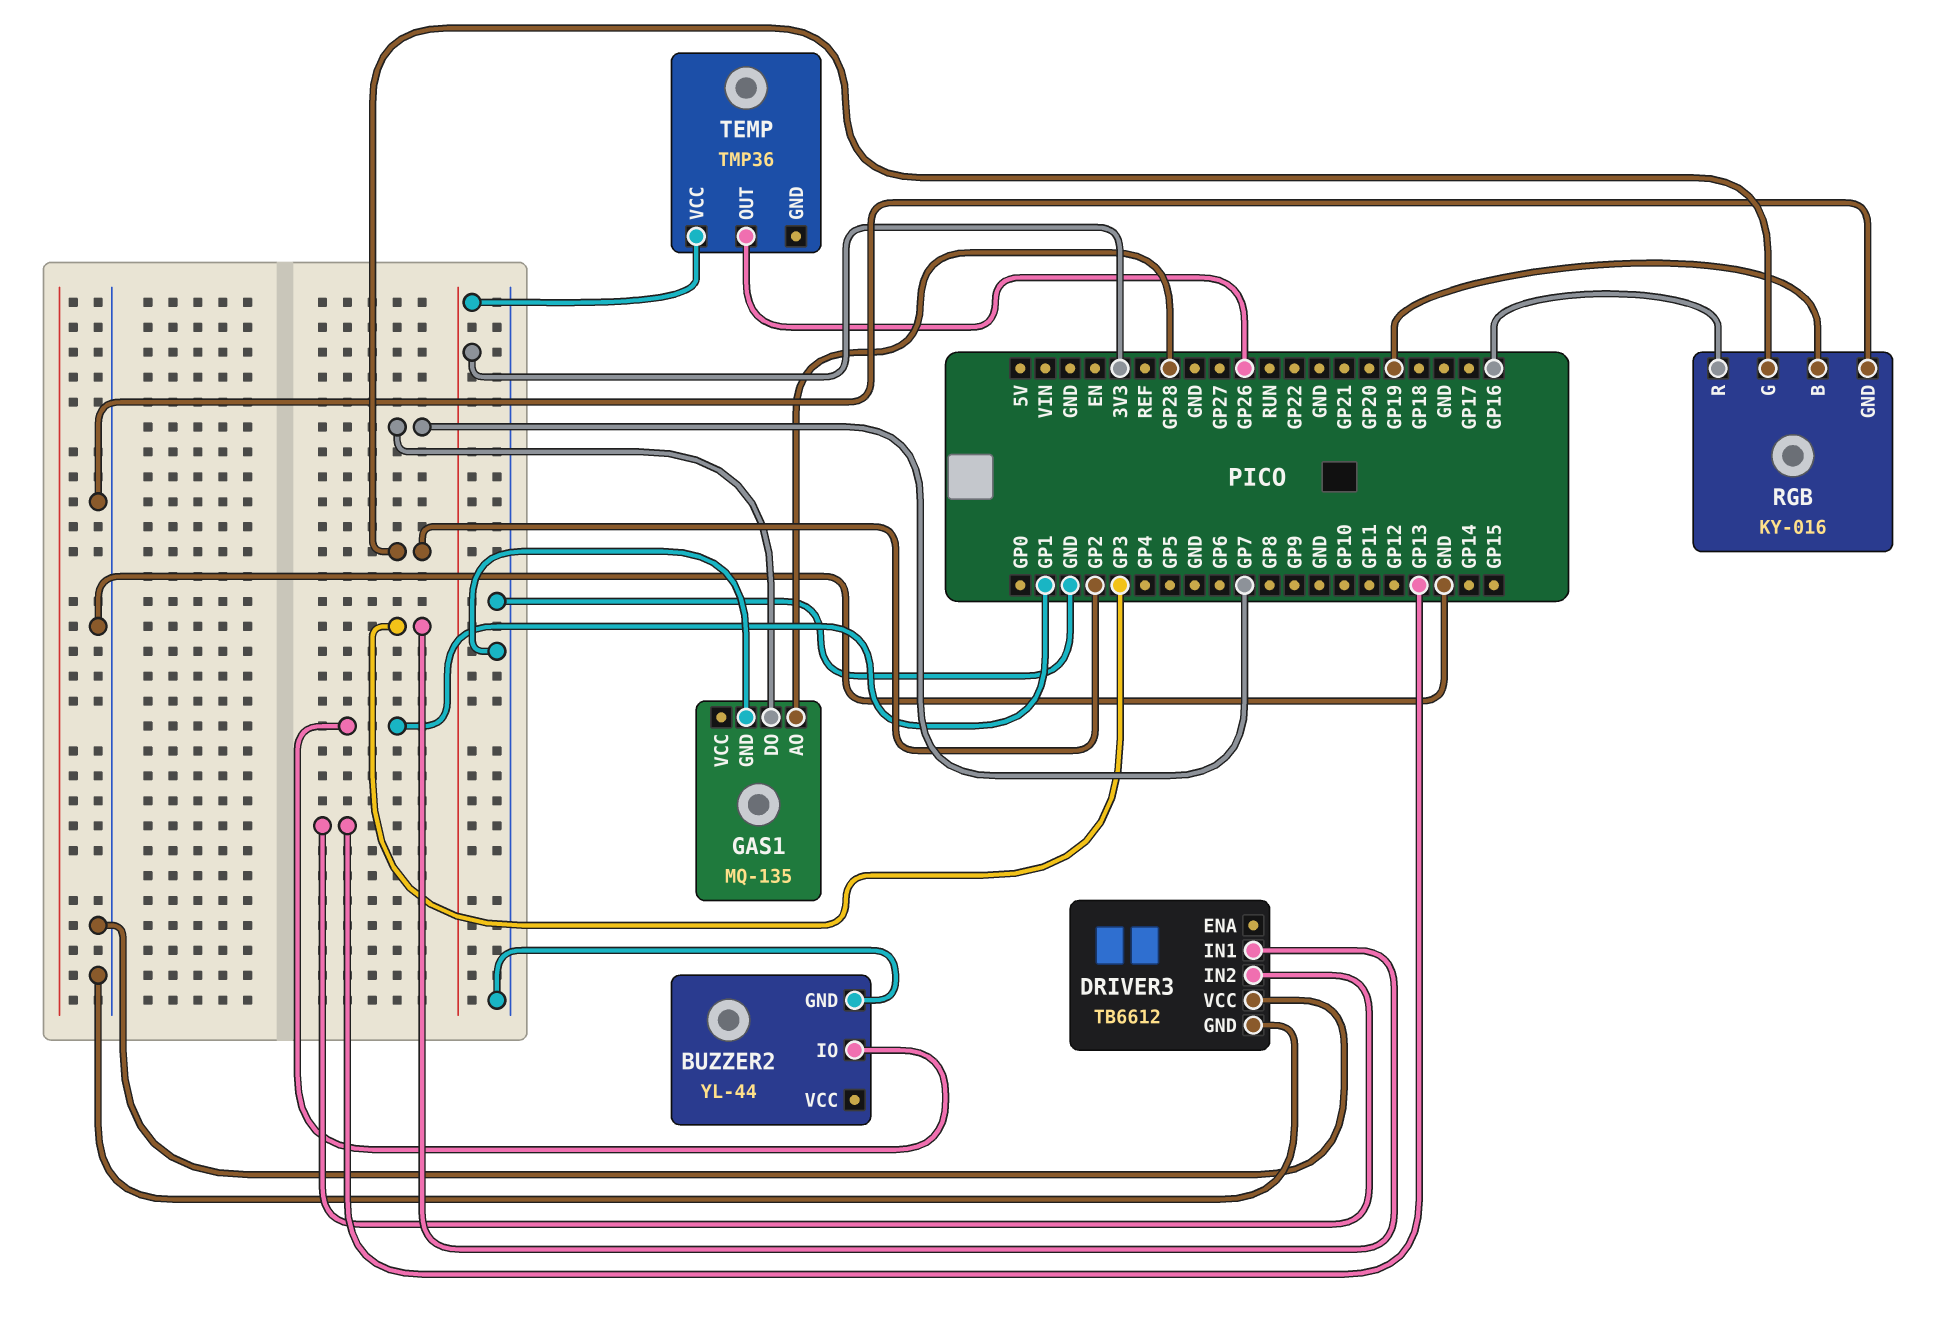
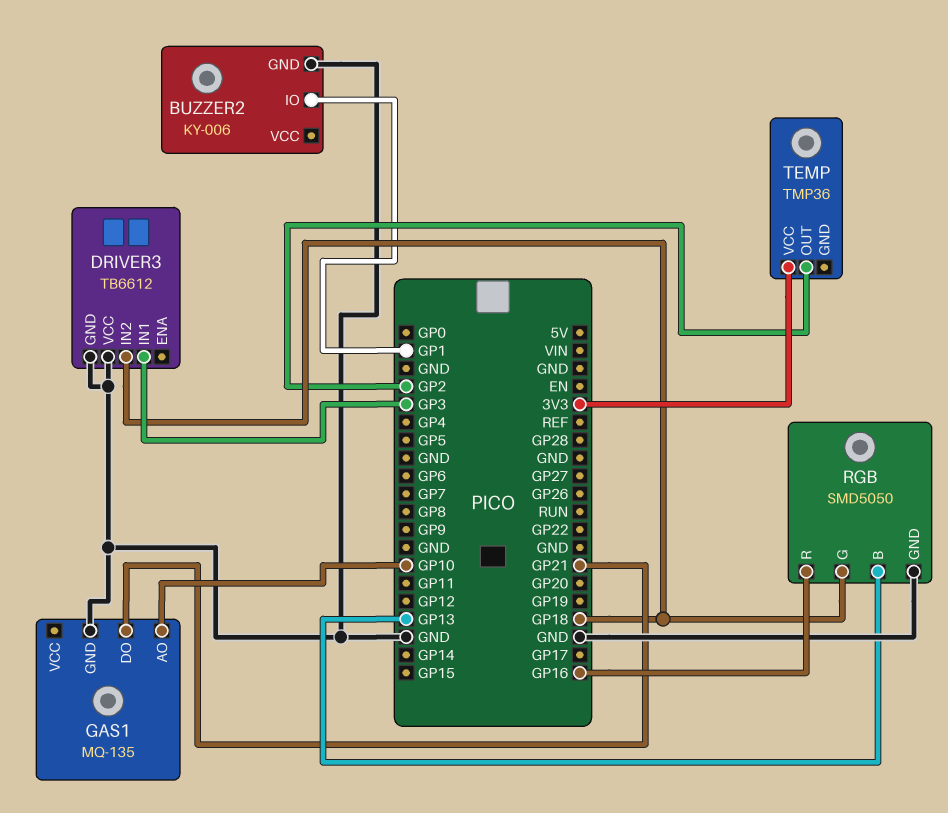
BUZZER2: YL-44 -> KY-006
DRIVER3 pin IN2: GP13 -> GP18
GAS1 pin AO: GP28 -> GP10
GAS1 pin DO: GP7 -> GP21
RGB: KY-016 -> SMD5050
RGB pin B: GP19 -> GP13
RGB pin G: GP2 -> GP18
TEMP pin OUT: GP26 -> GP2

